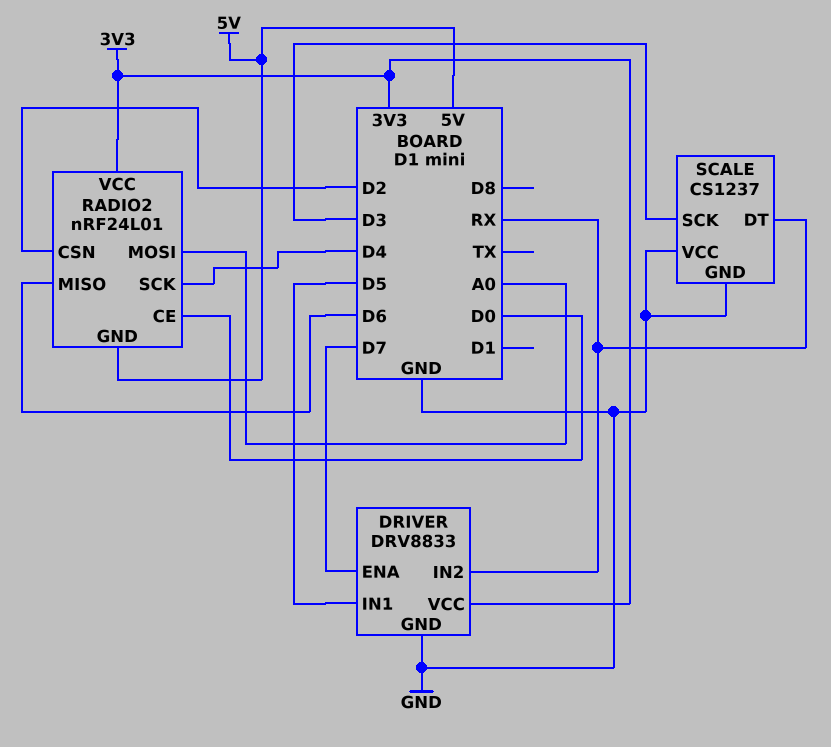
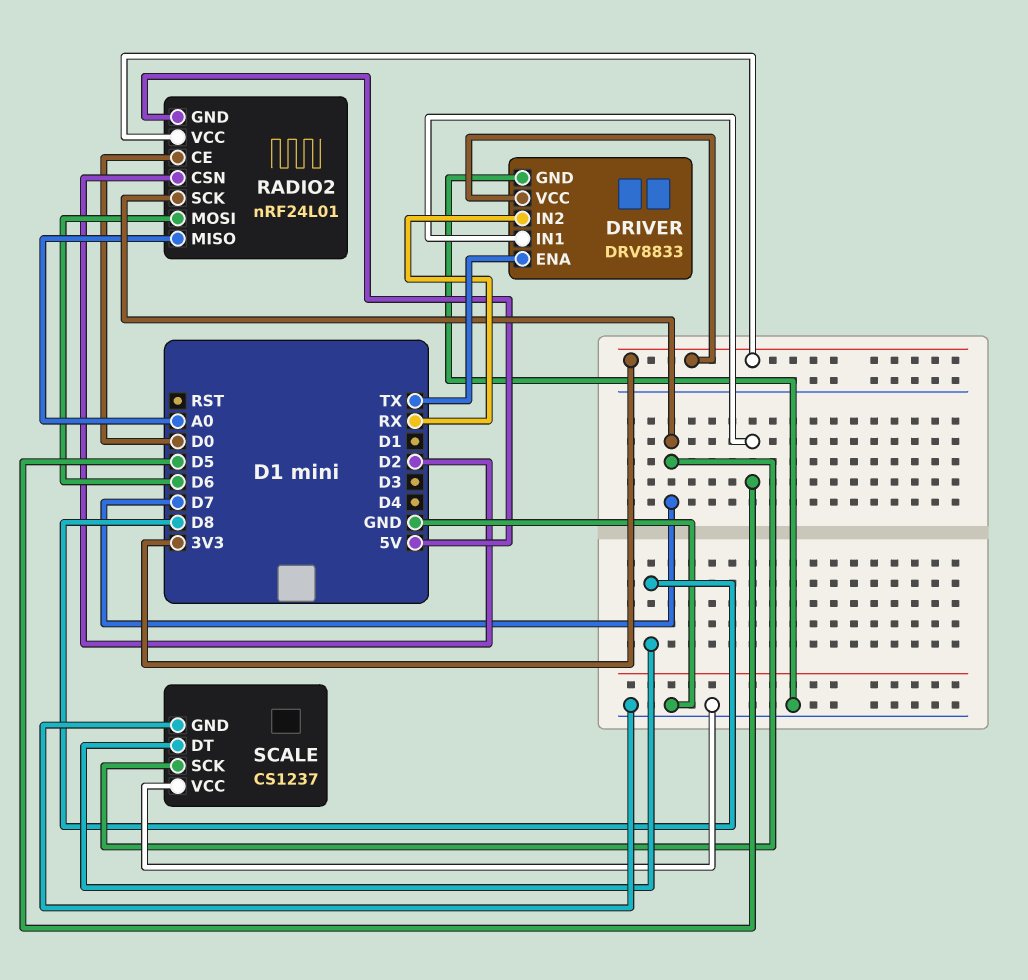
DRIVER pin ENA: D7 -> TX
RADIO2 pin MISO: D6 -> A0
RADIO2 pin MOSI: A0 -> D6
RADIO2 pin SCK: D4 -> D7
SCALE pin DT: RX -> D8
SCALE pin SCK: D3 -> D7

